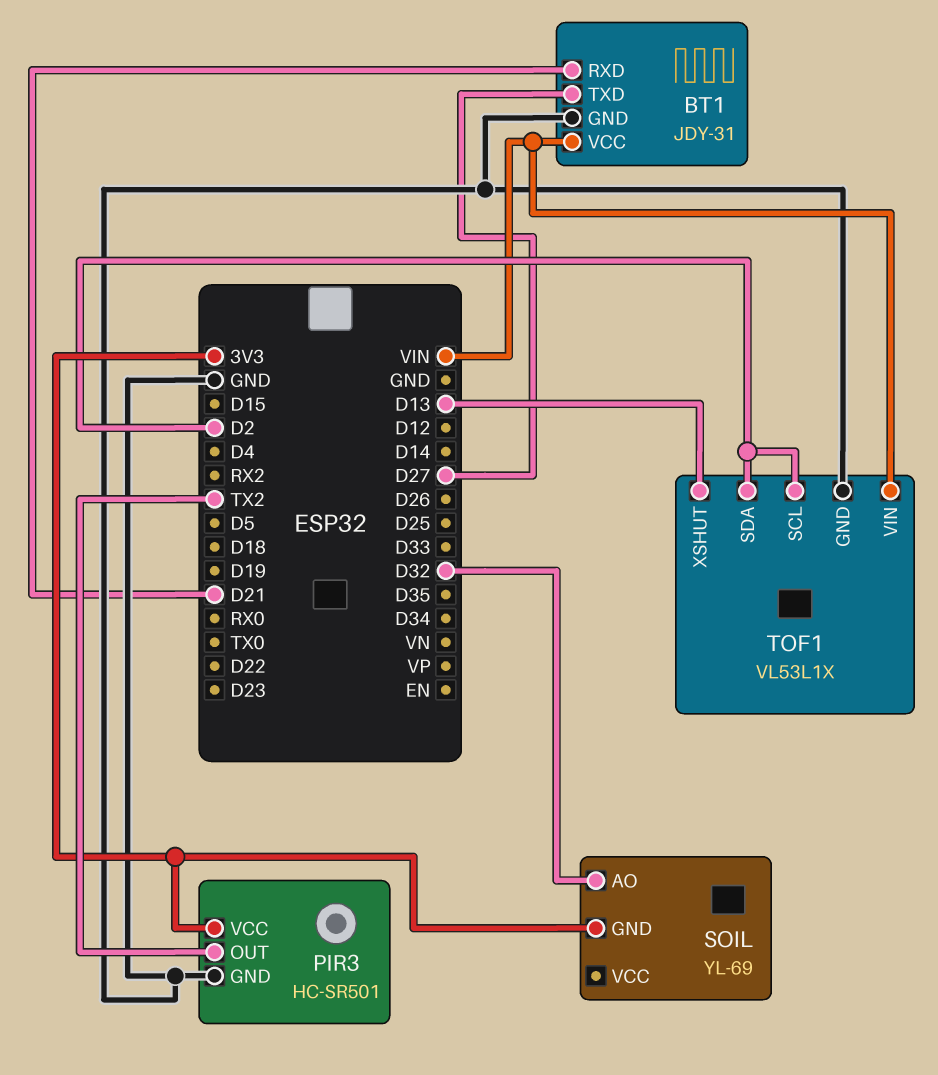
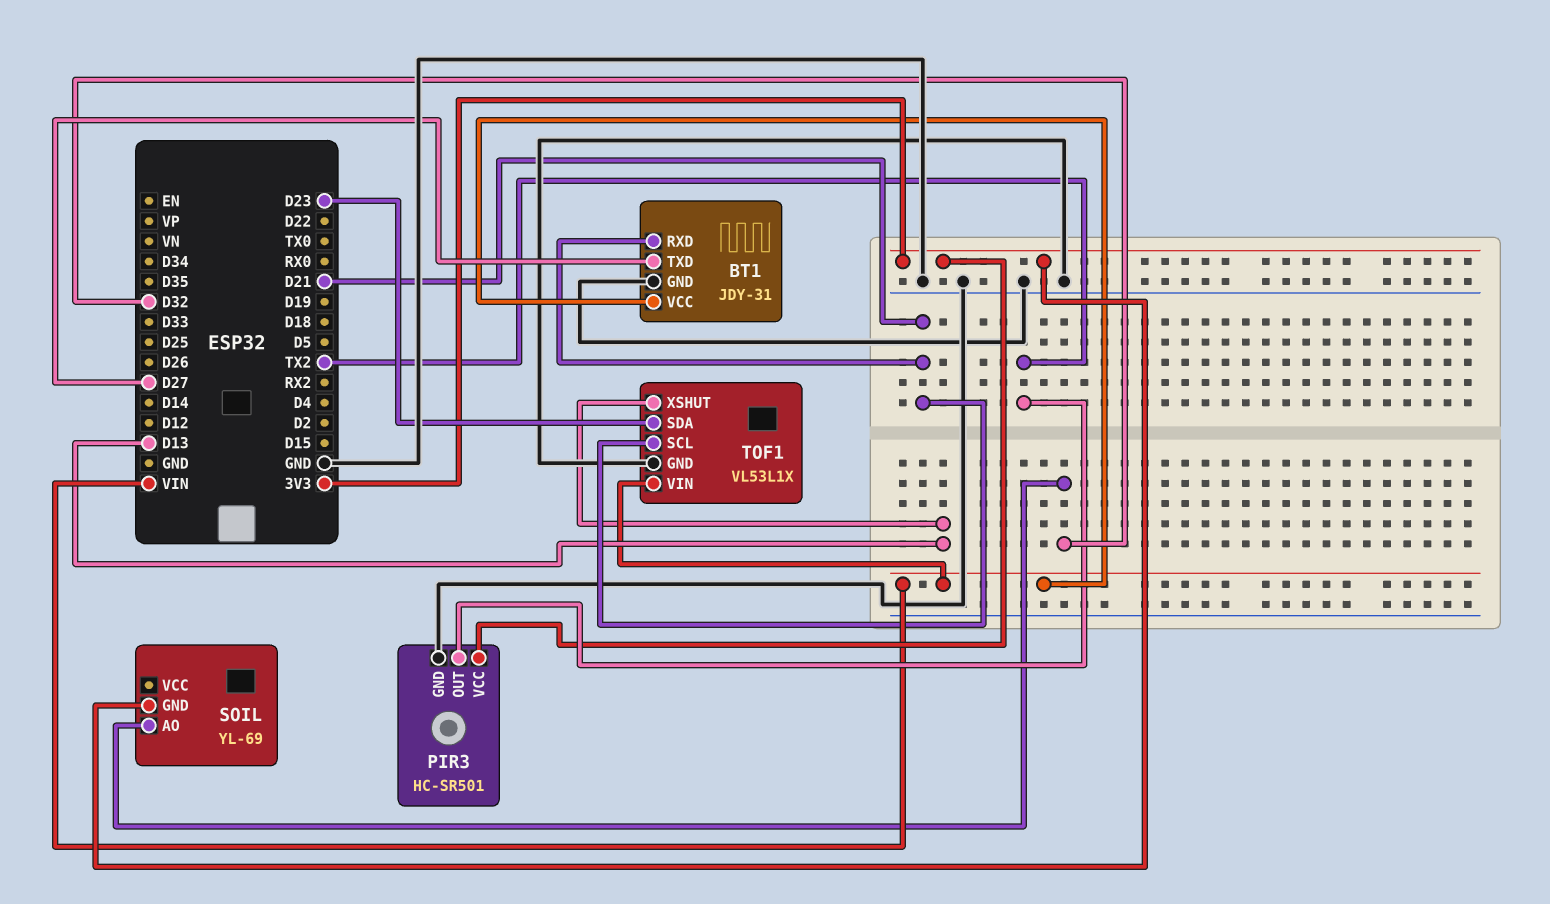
TOF1 pin SCL: D2 -> D21
TOF1 pin SDA: D2 -> D23

